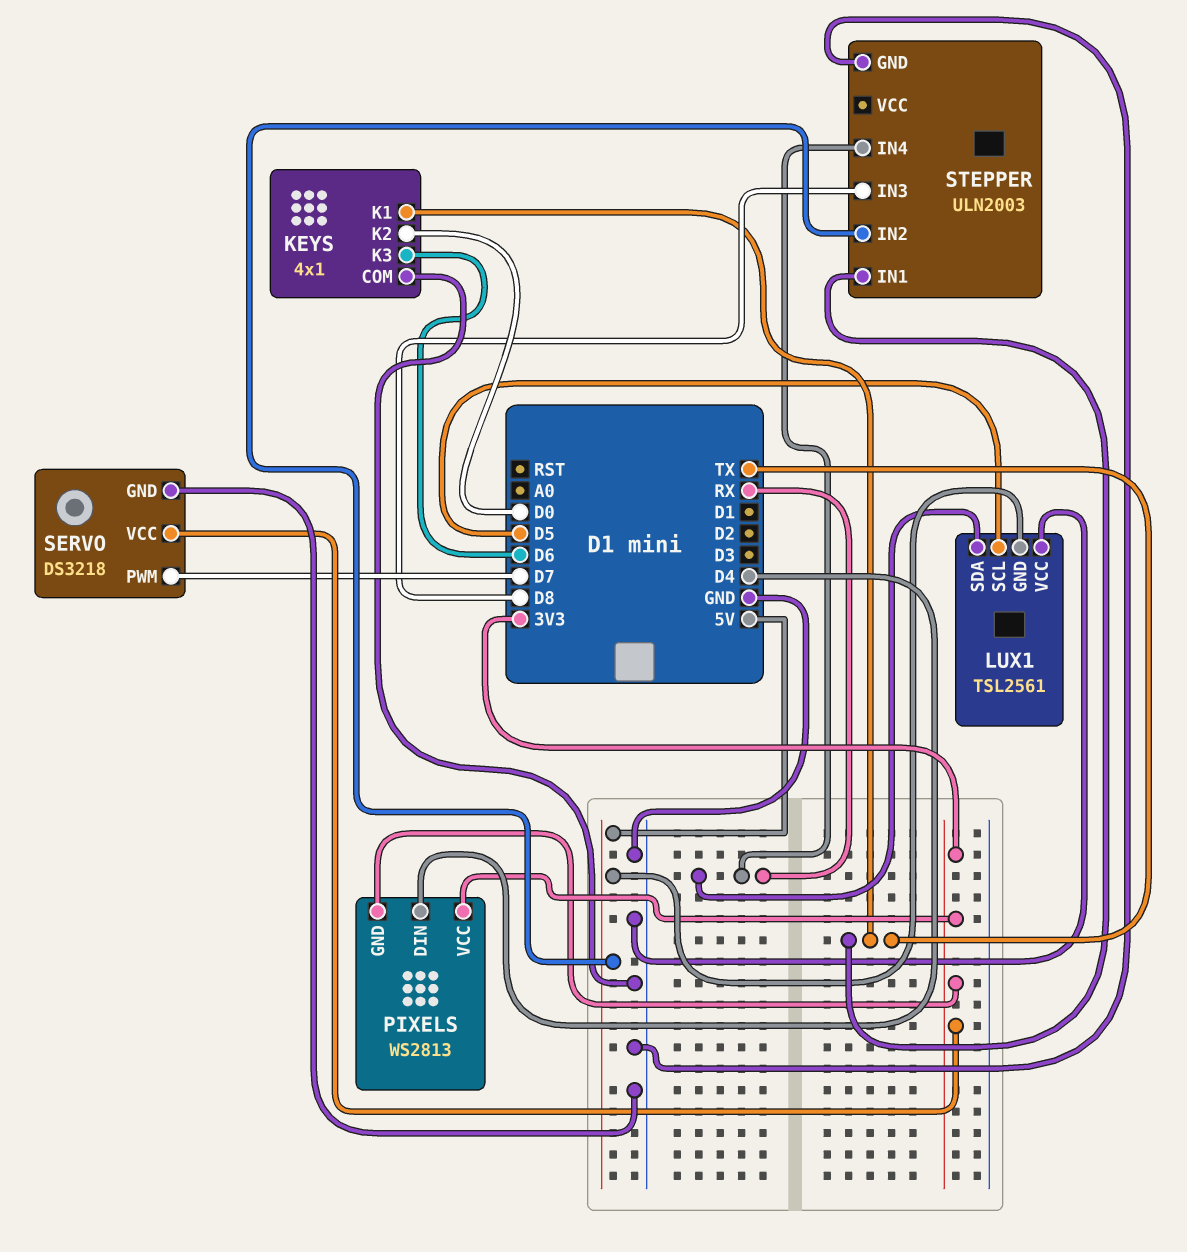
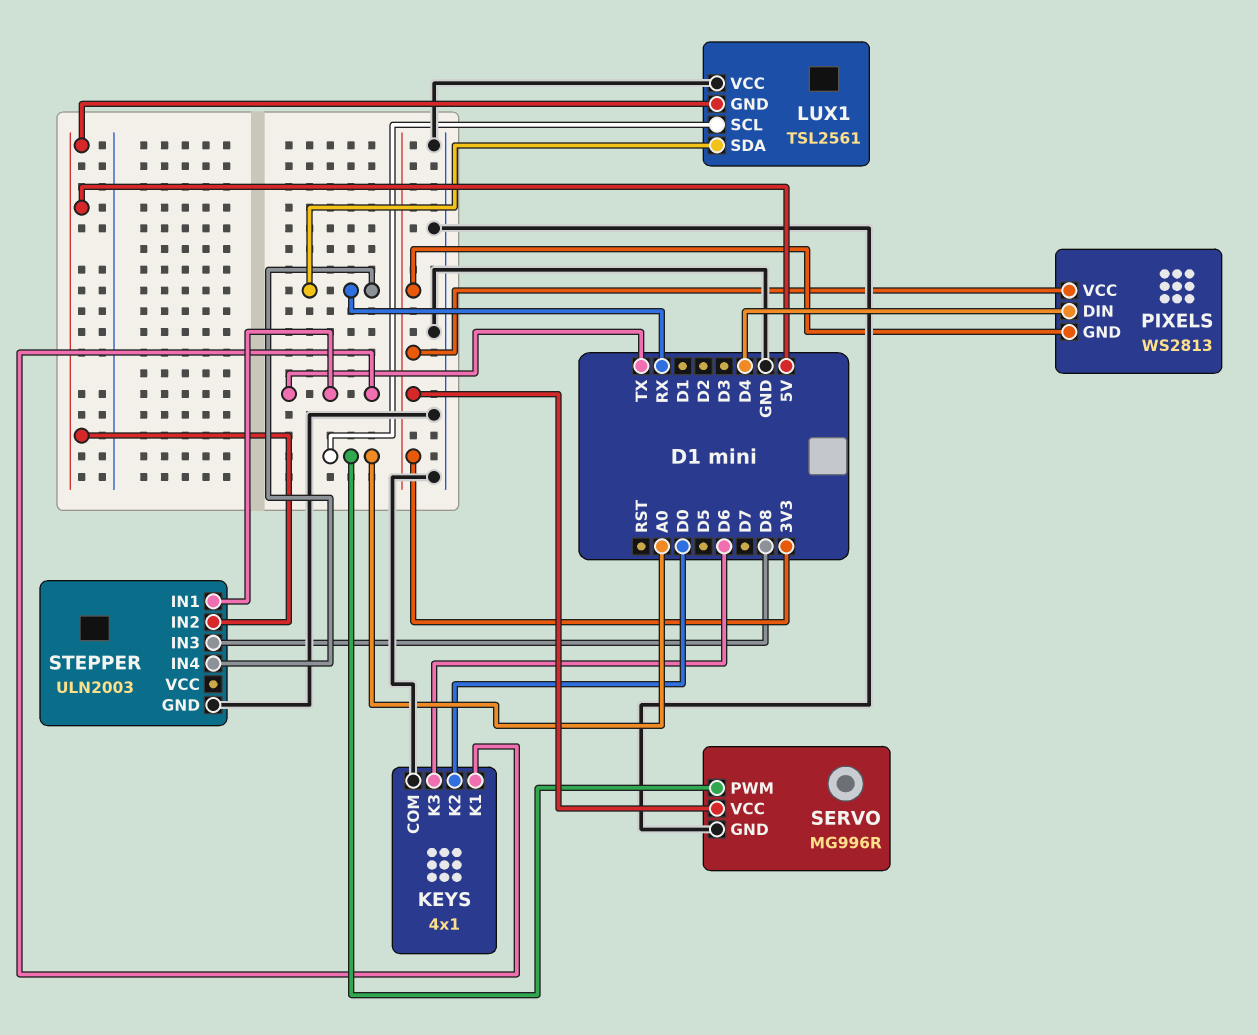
LUX1 pin SCL: D5 -> A0
SERVO: DS3218 -> MG996R
SERVO pin PWM: D7 -> A0

